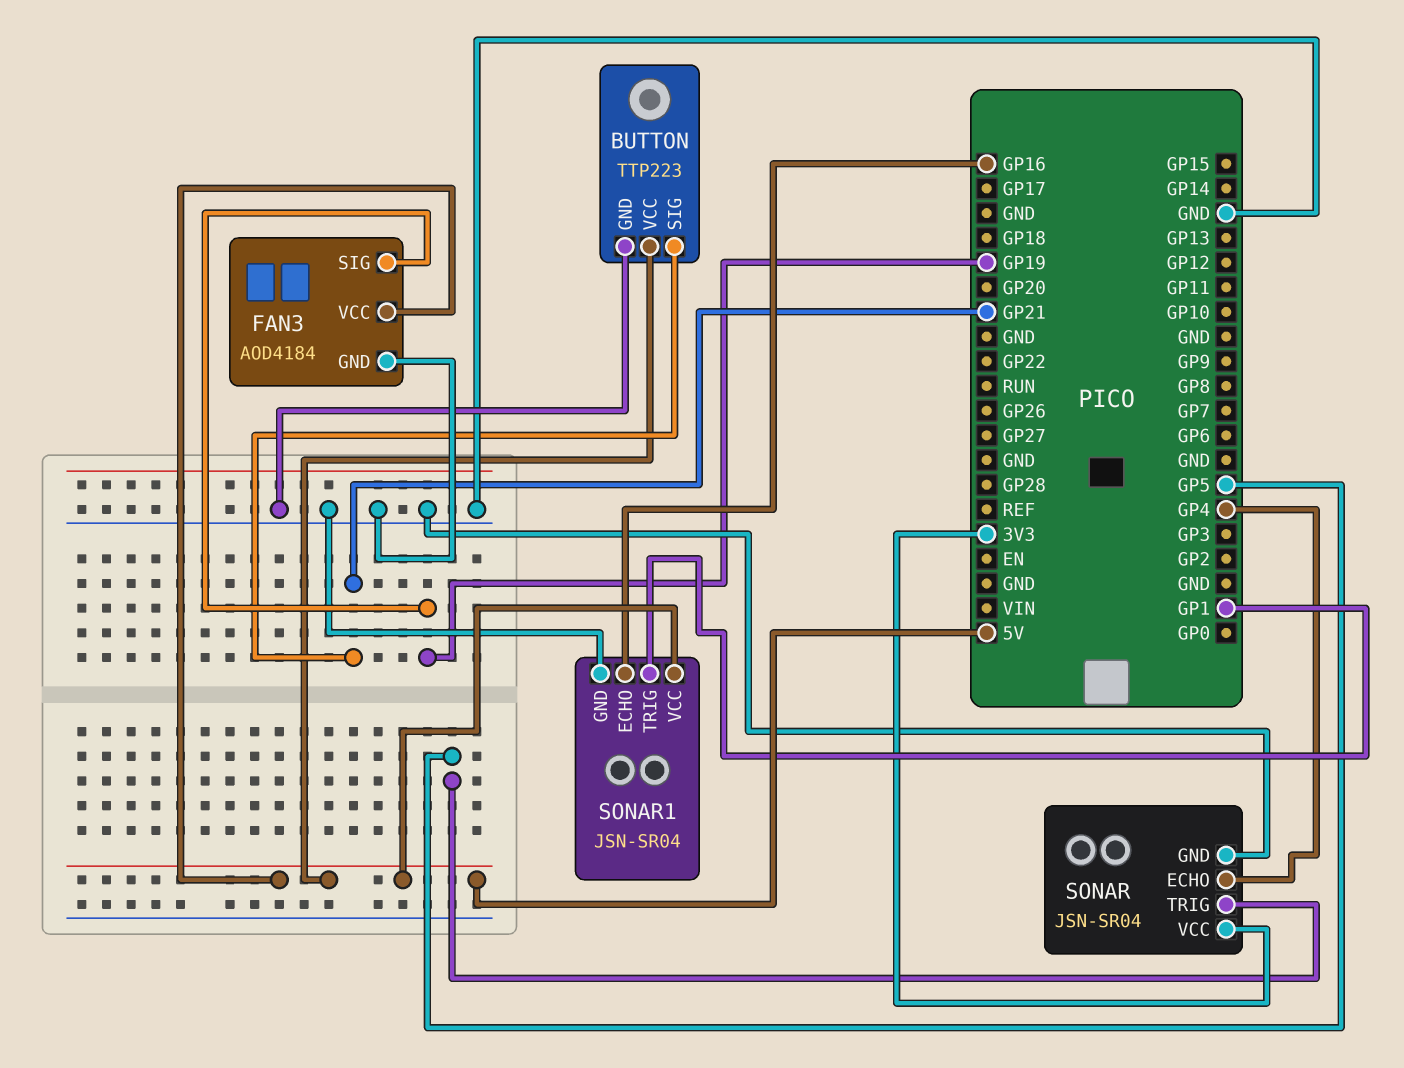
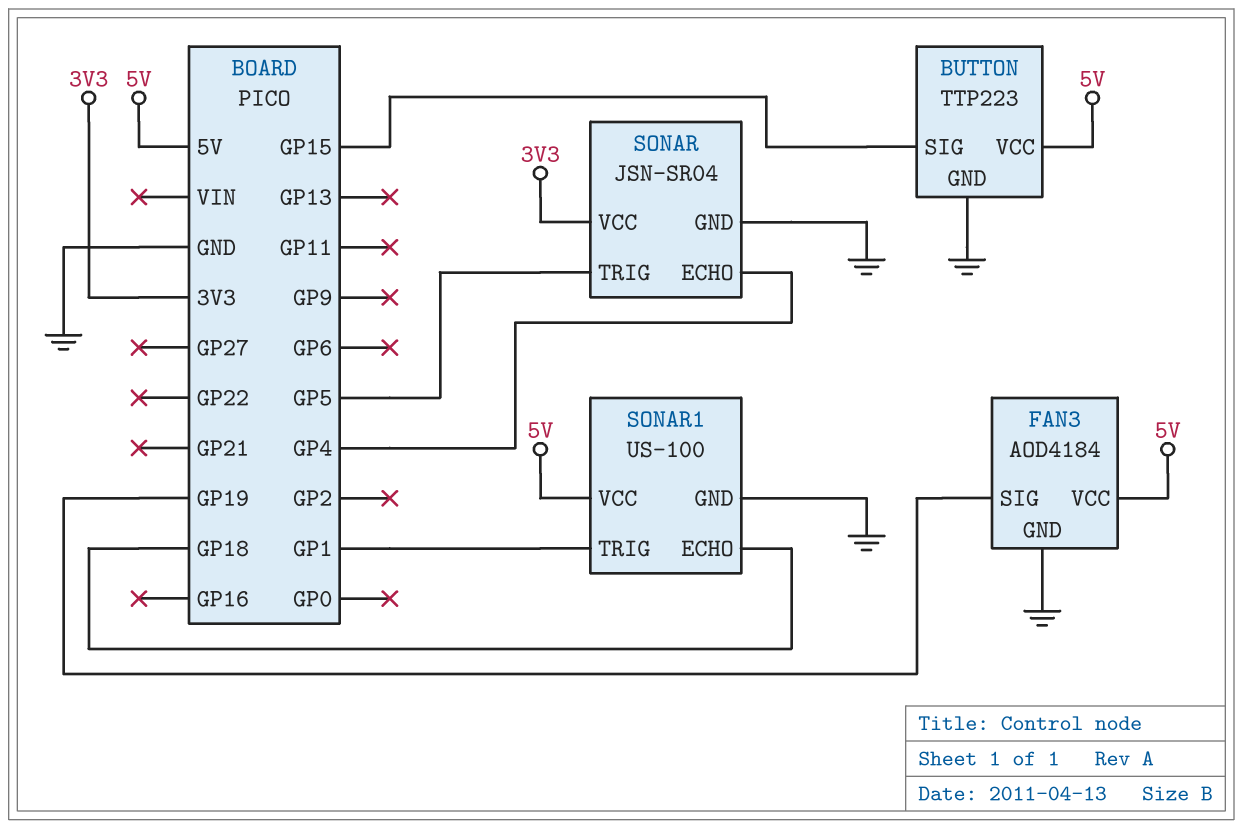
BUTTON pin SIG: GP21 -> GP15
SONAR1: JSN-SR04 -> US-100
SONAR1 pin ECHO: GP16 -> GP18

